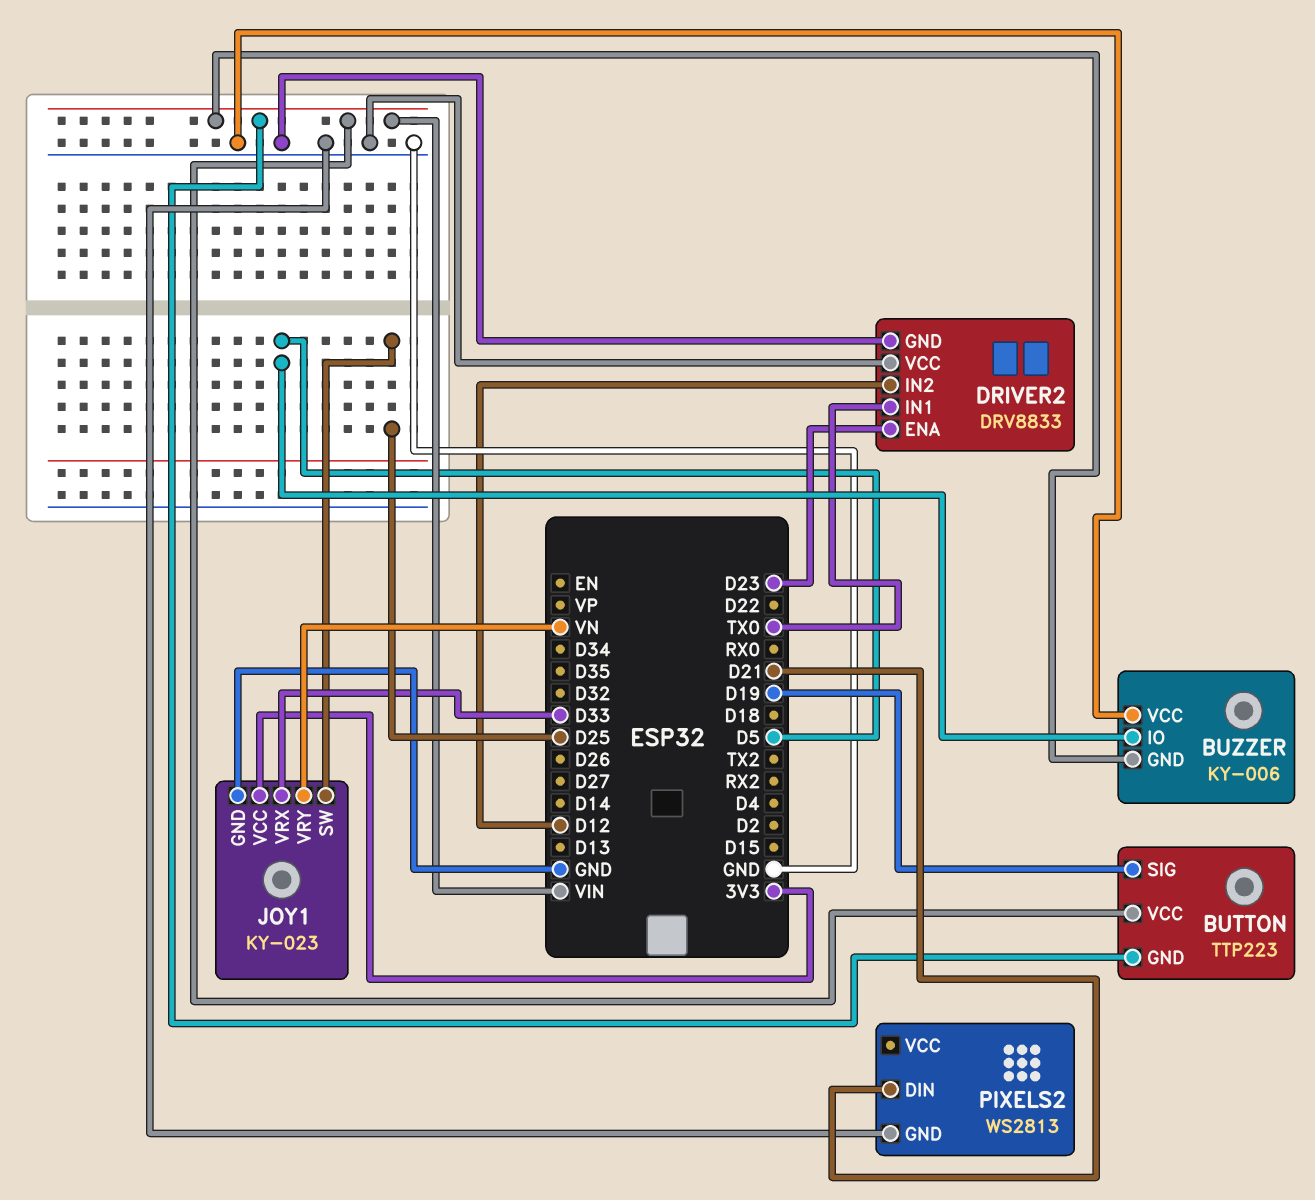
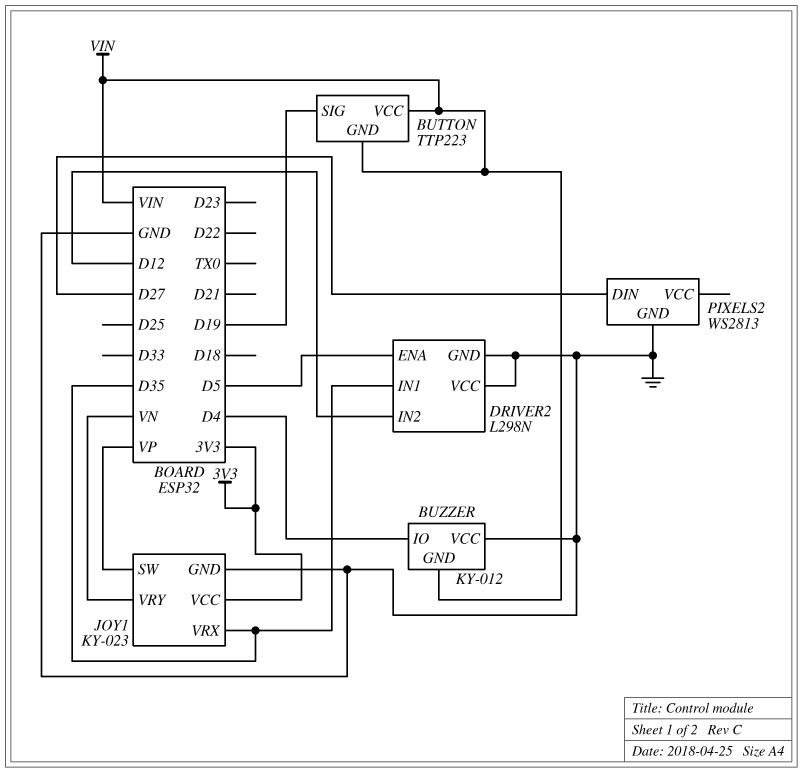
BUZZER: KY-006 -> KY-012
BUZZER pin IO: D5 -> D4
DRIVER2: DRV8833 -> L298N
DRIVER2 pin ENA: D23 -> D5
DRIVER2 pin IN1: TX0 -> D35
JOY1 pin SW: D25 -> VP
JOY1 pin VRX: D33 -> D35
PIXELS2 pin DIN: D21 -> D27

